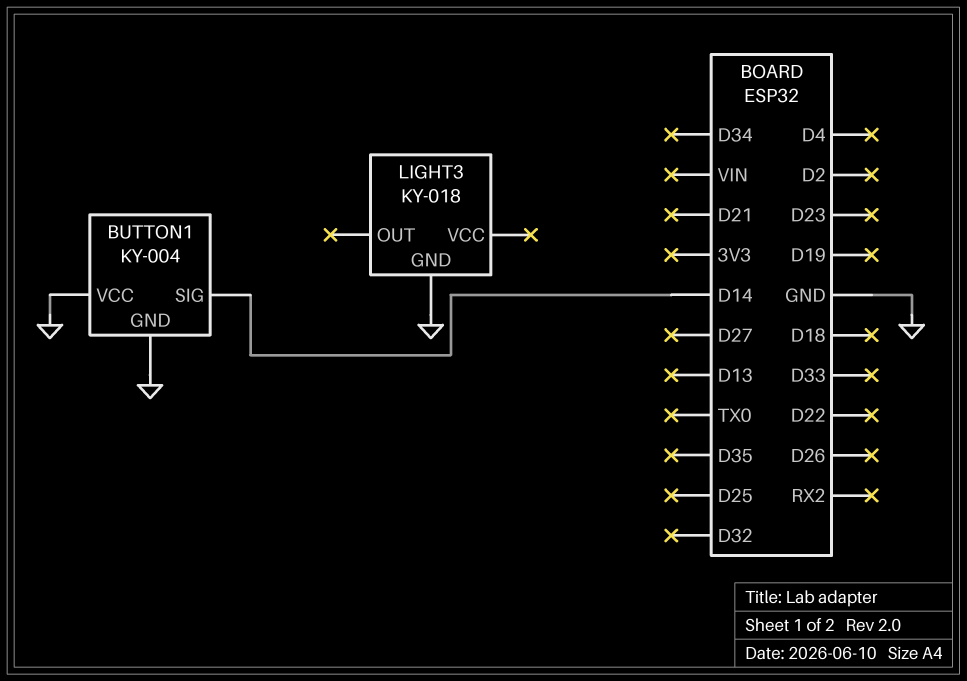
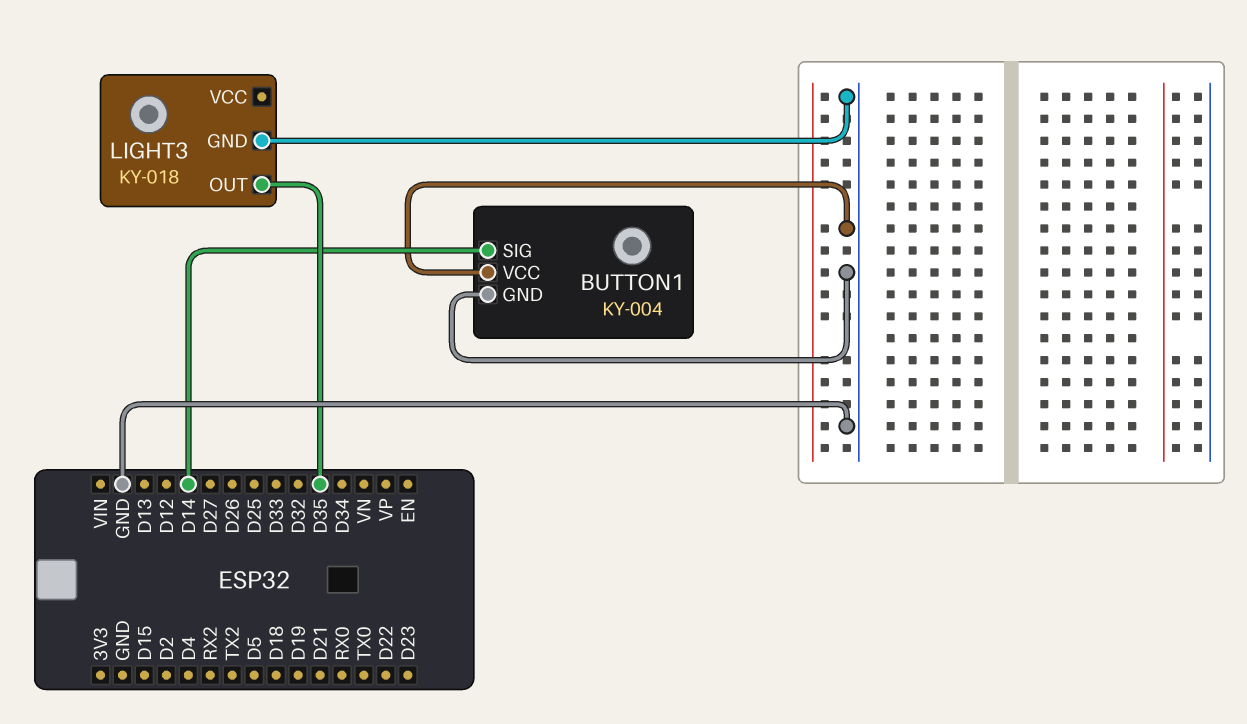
LIGHT3 pin OUT: none -> D35

